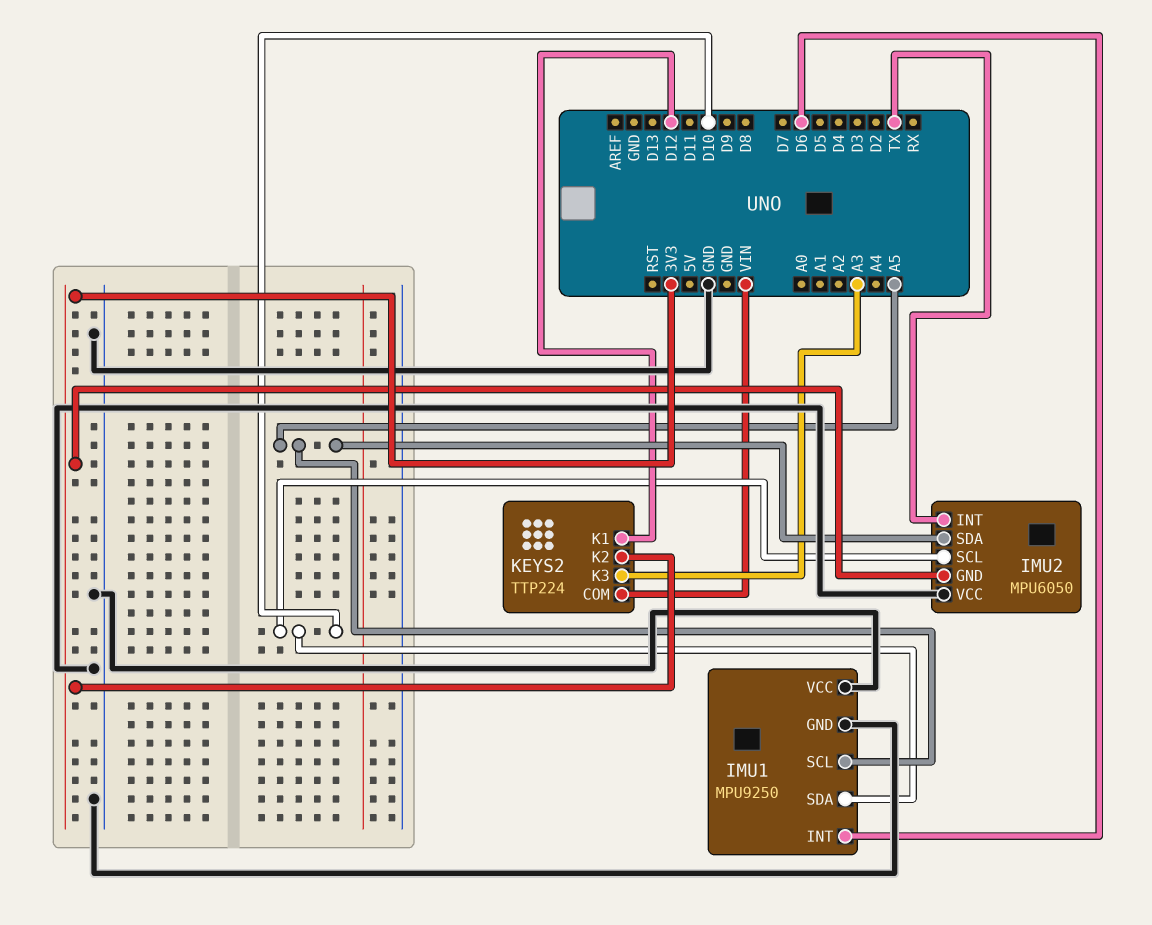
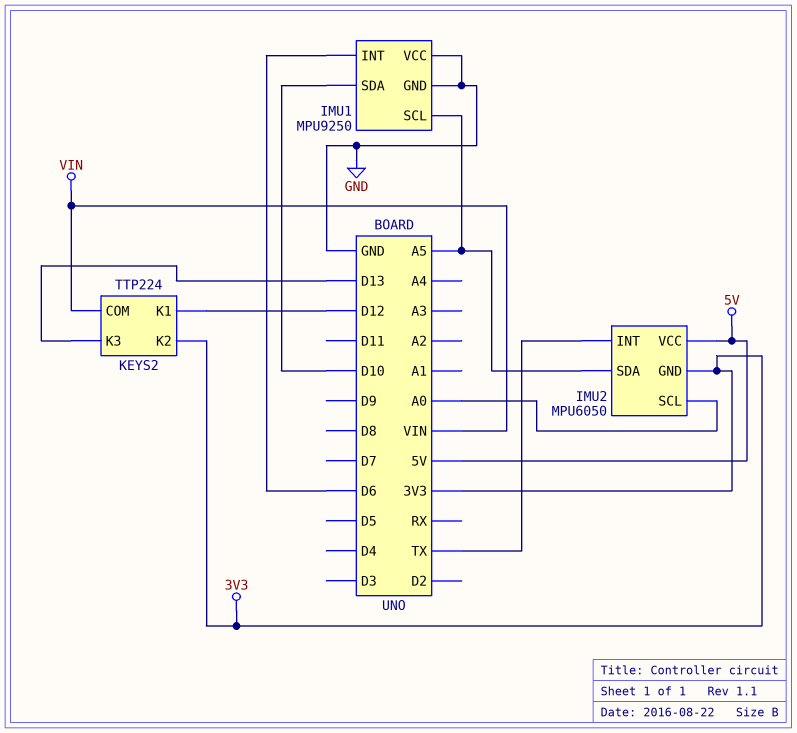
IMU2 pin SCL: D10 -> A0
IMU2 pin VCC: GND -> 5V
KEYS2 pin K3: A3 -> D13

